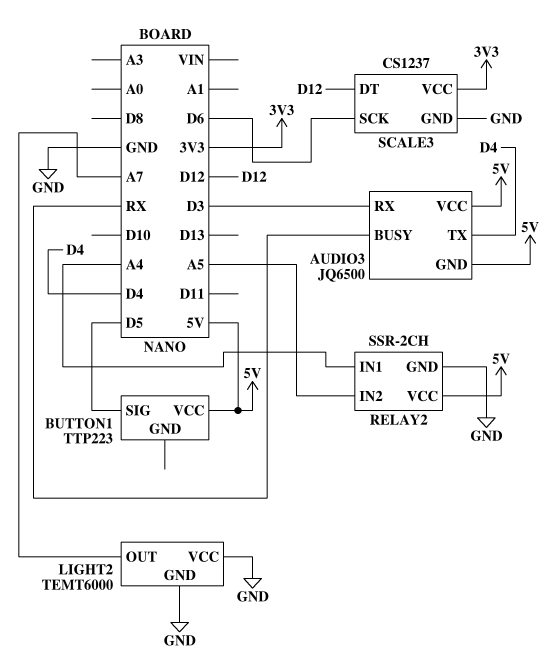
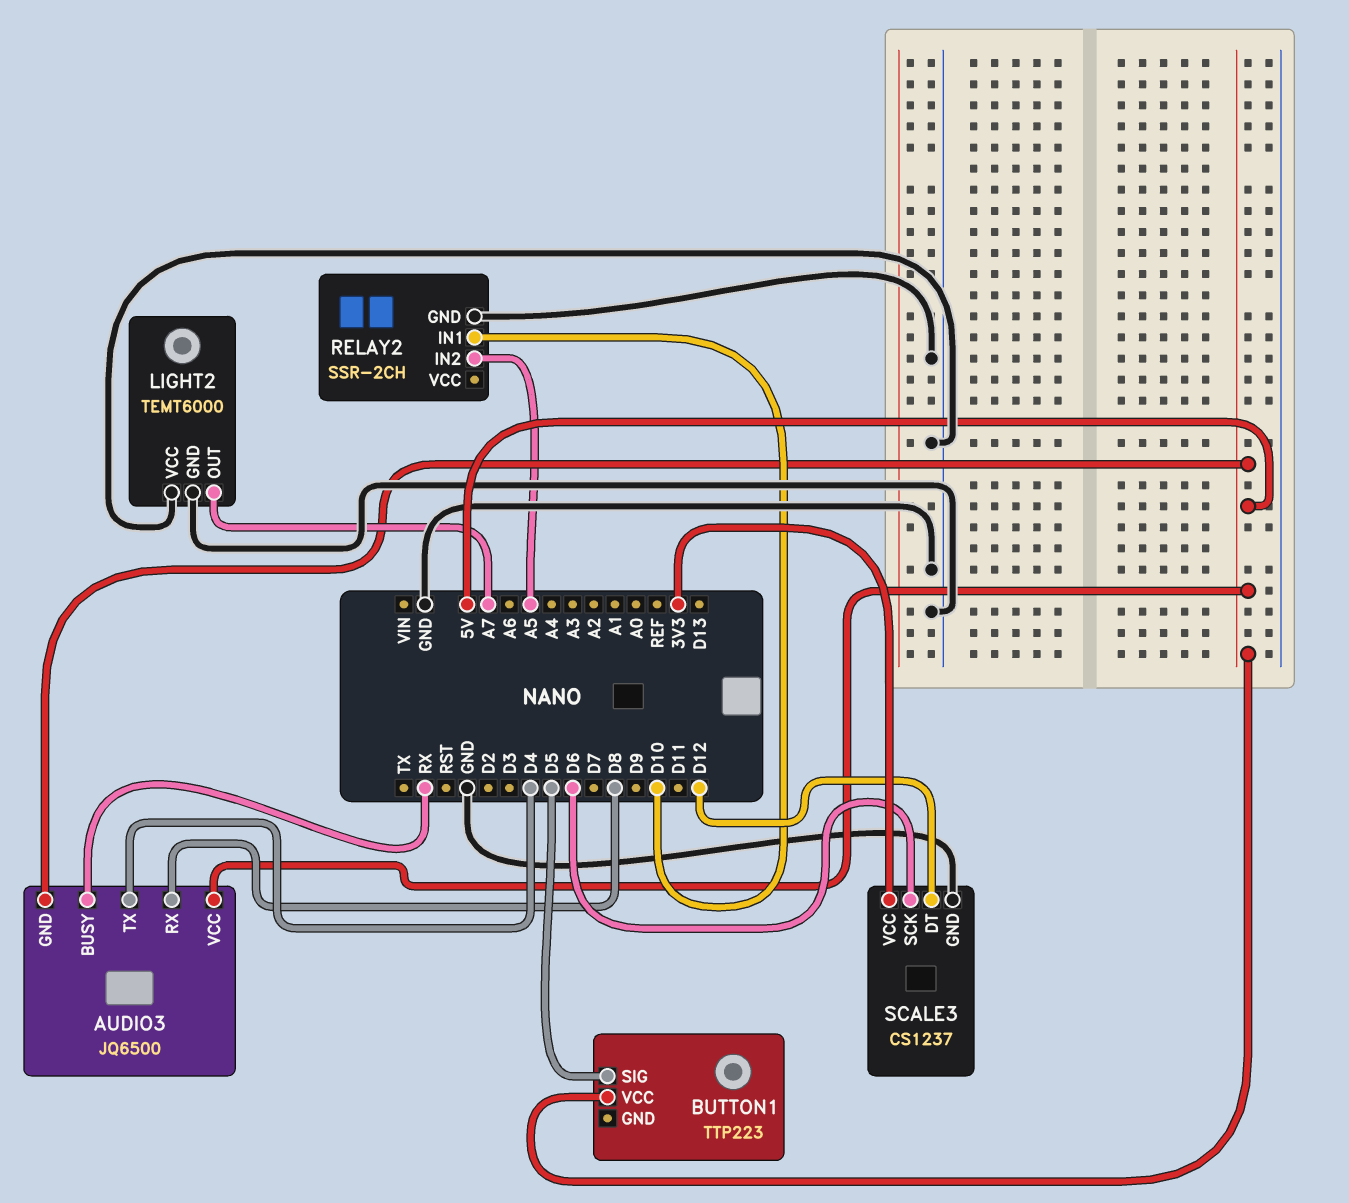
AUDIO3 pin RX: D3 -> D8
RELAY2 pin IN1: A4 -> D10
RELAY2 pin VCC: 5V -> none

